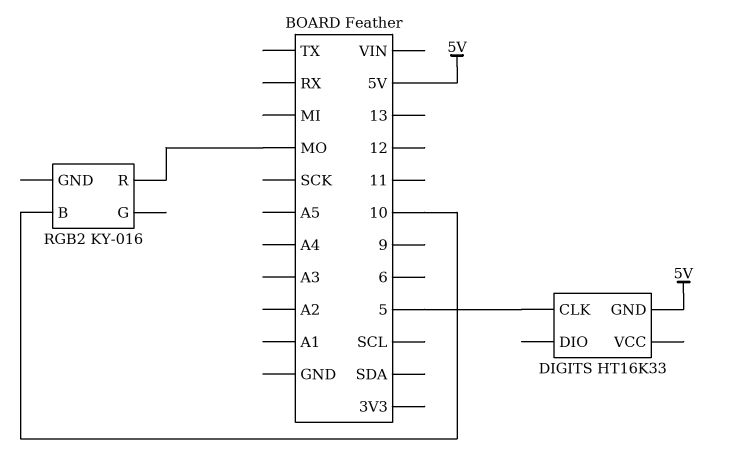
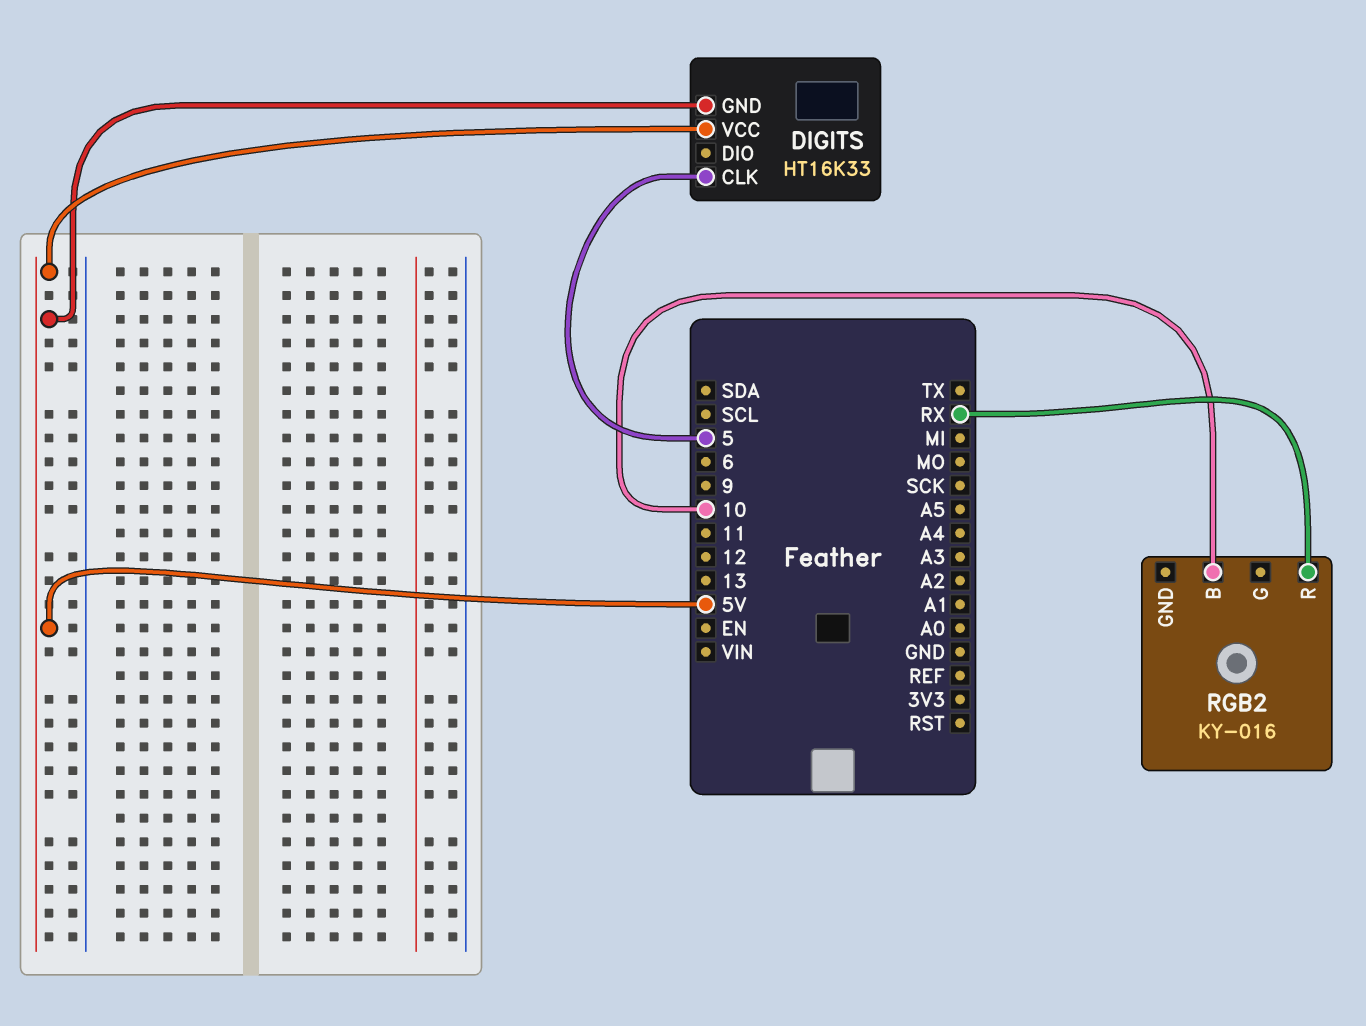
DIGITS pin VCC: none -> 5V
RGB2 pin R: MO -> RX

